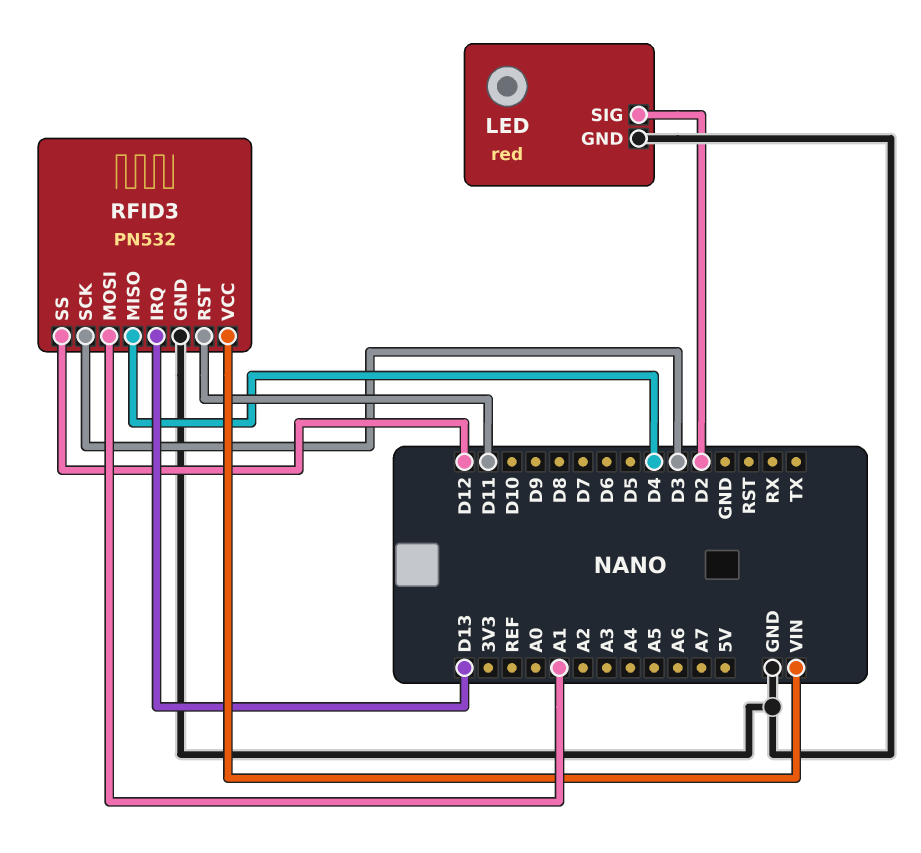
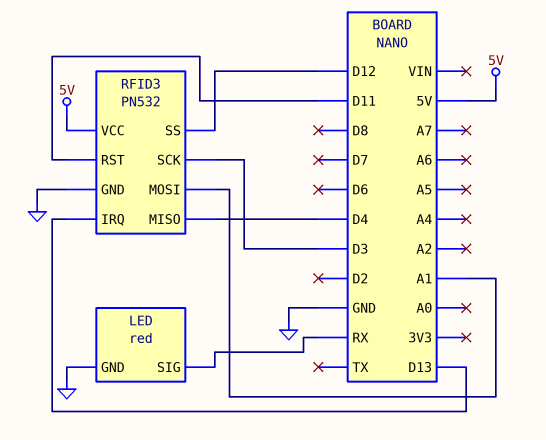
LED pin SIG: D2 -> RX
RFID3 pin VCC: VIN -> 5V

